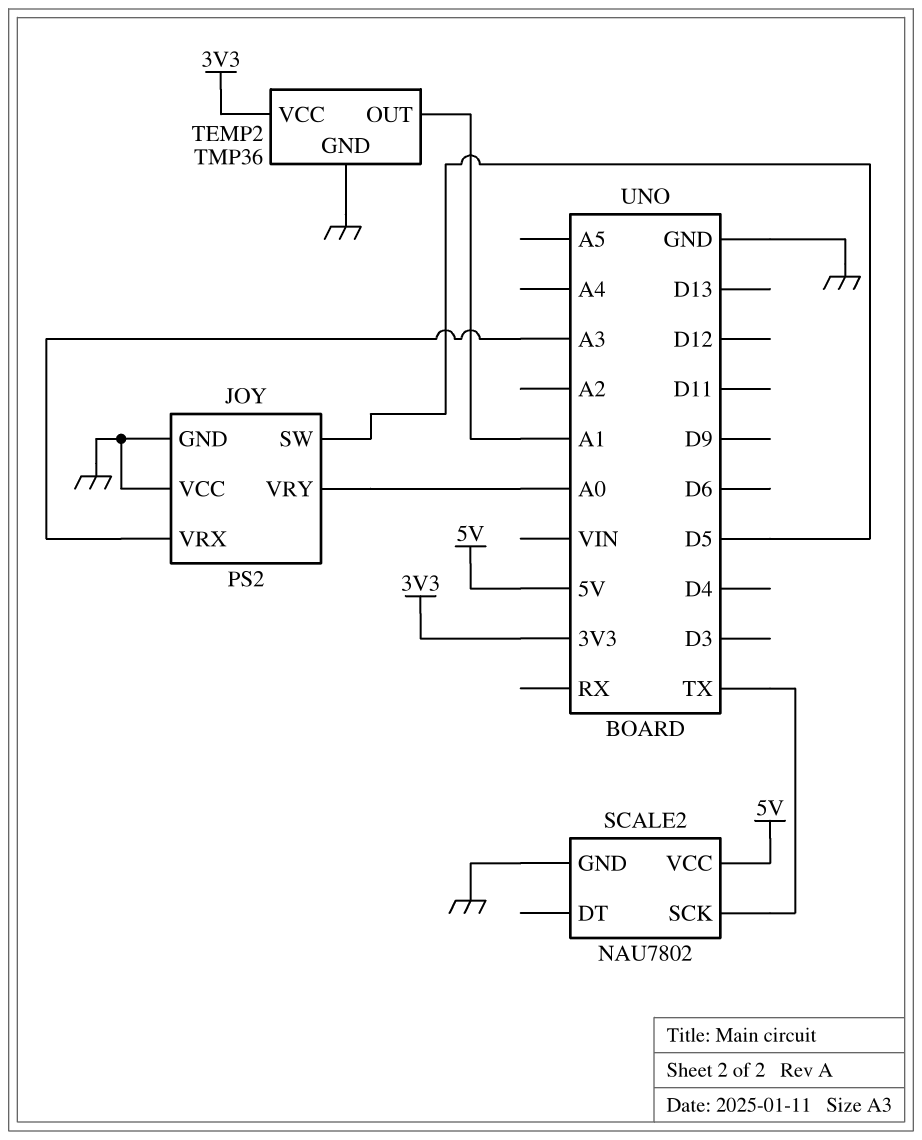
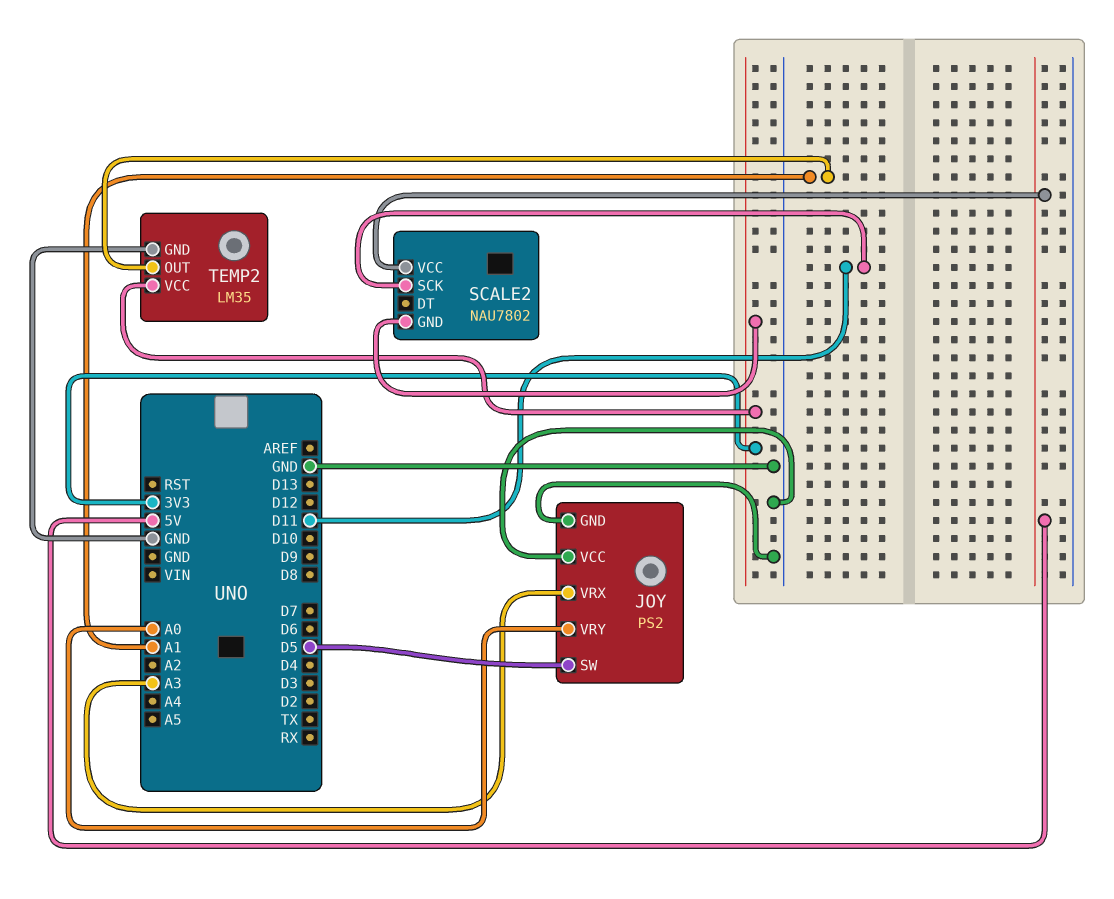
SCALE2 pin GND: GND -> 3V3
SCALE2 pin SCK: TX -> D11
TEMP2: TMP36 -> LM35

